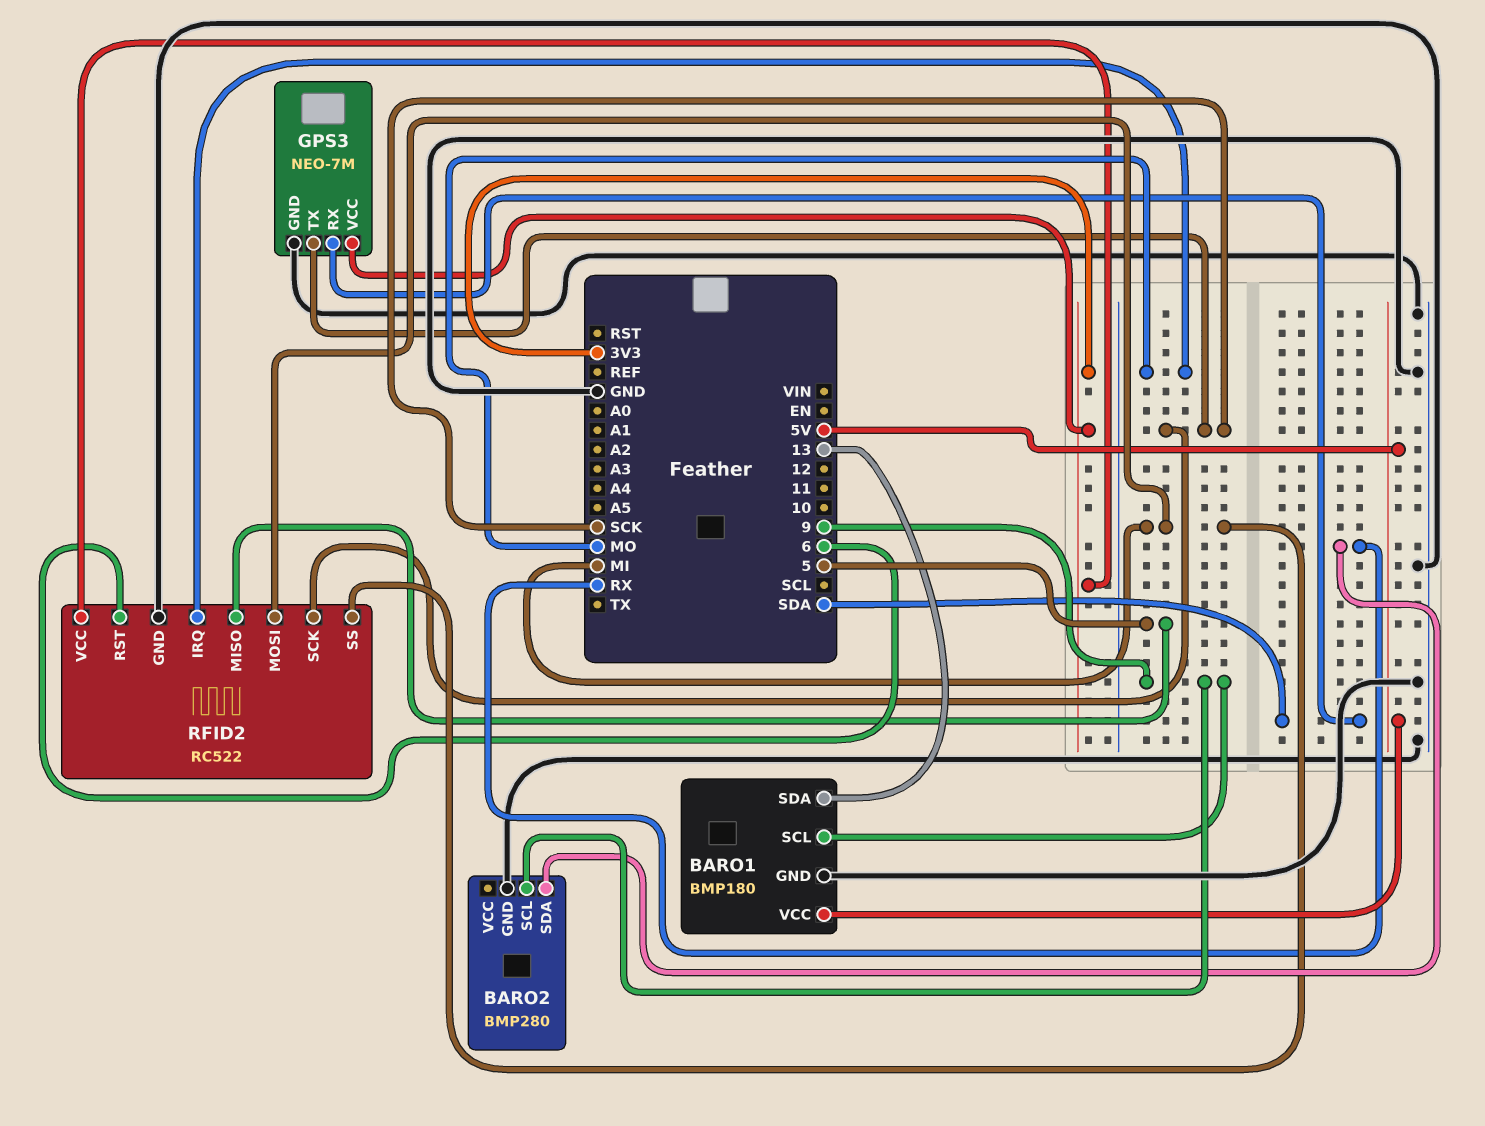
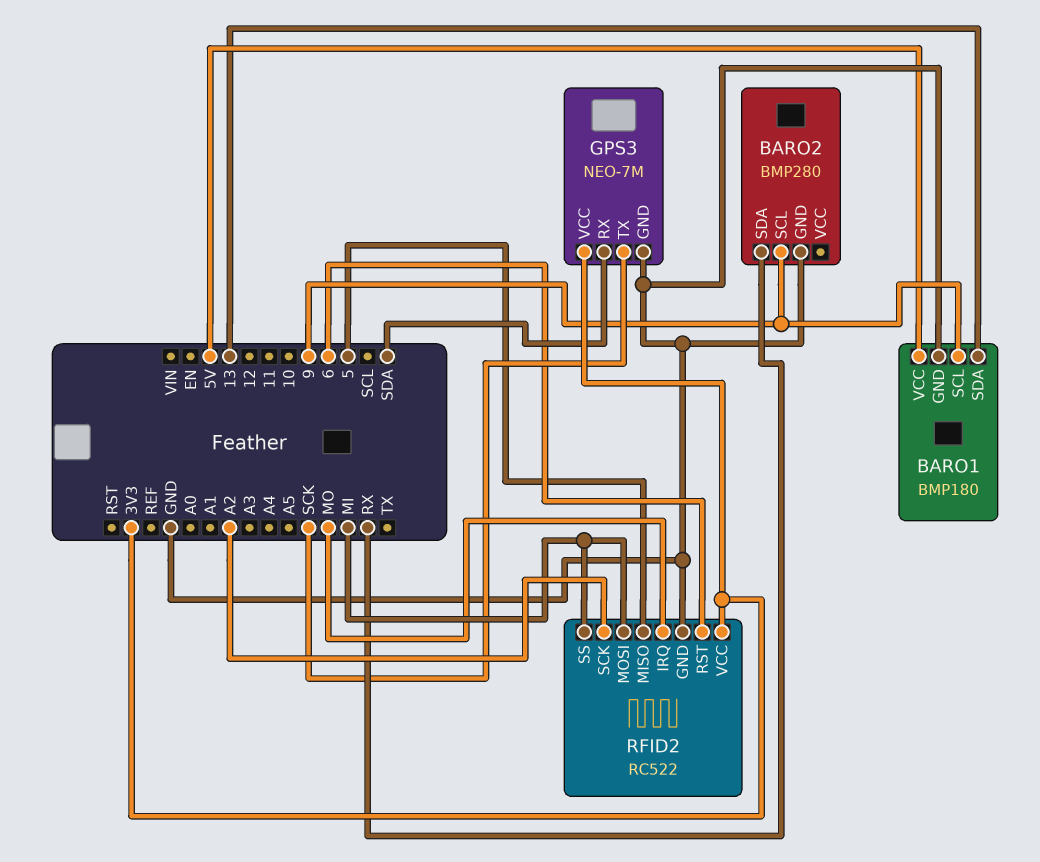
RFID2 pin SCK: SCK -> A2

